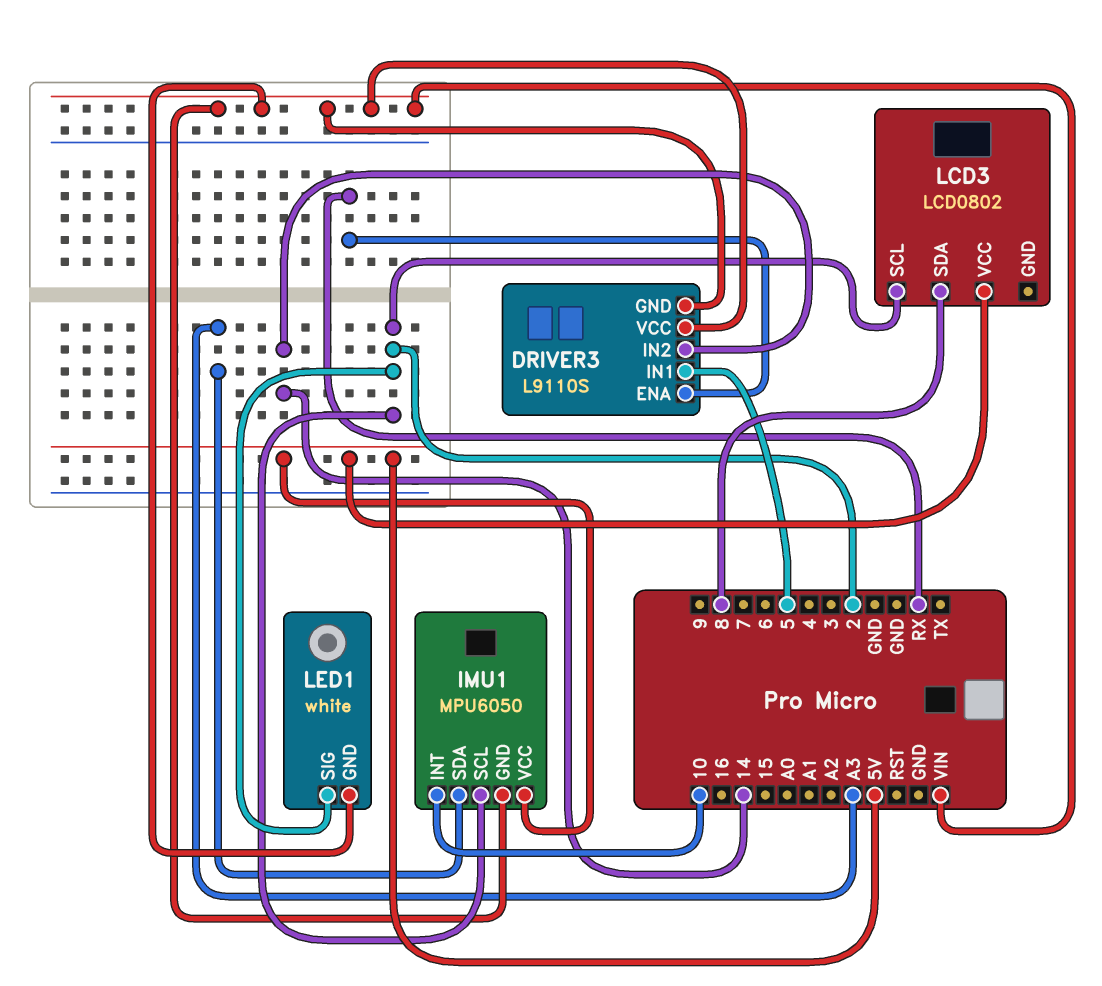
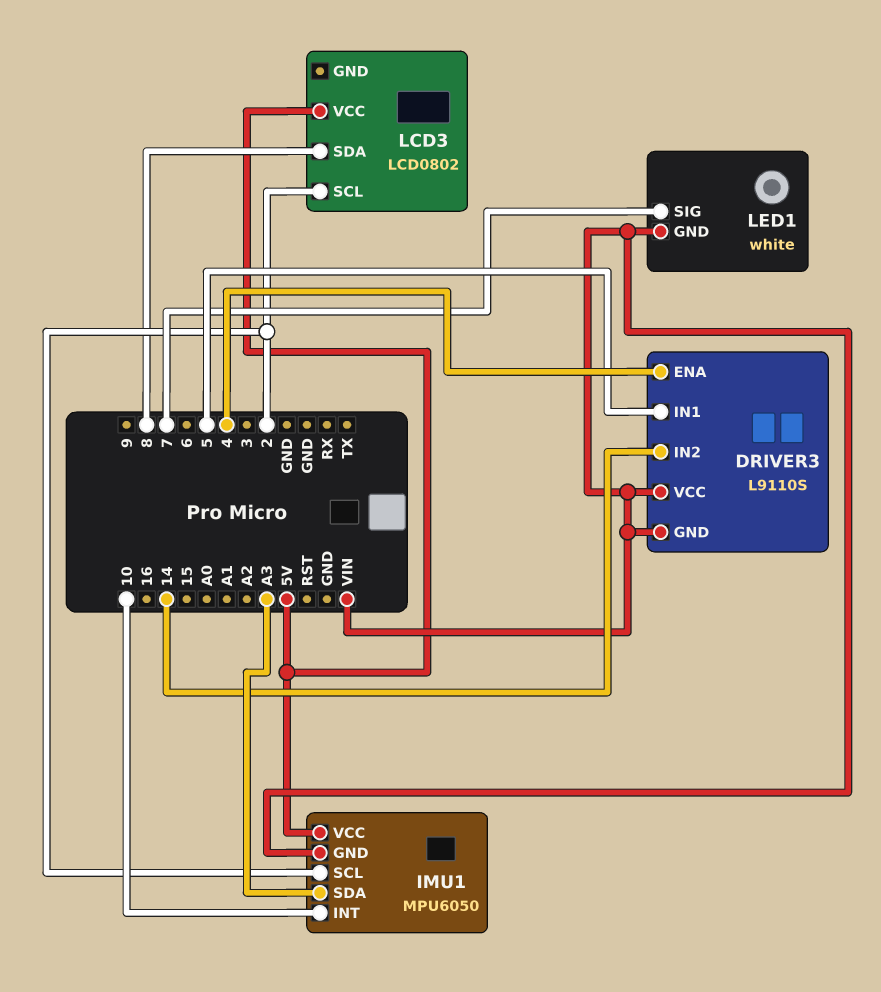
DRIVER3 pin ENA: RX -> 4
LED1 pin SIG: 2 -> 7

